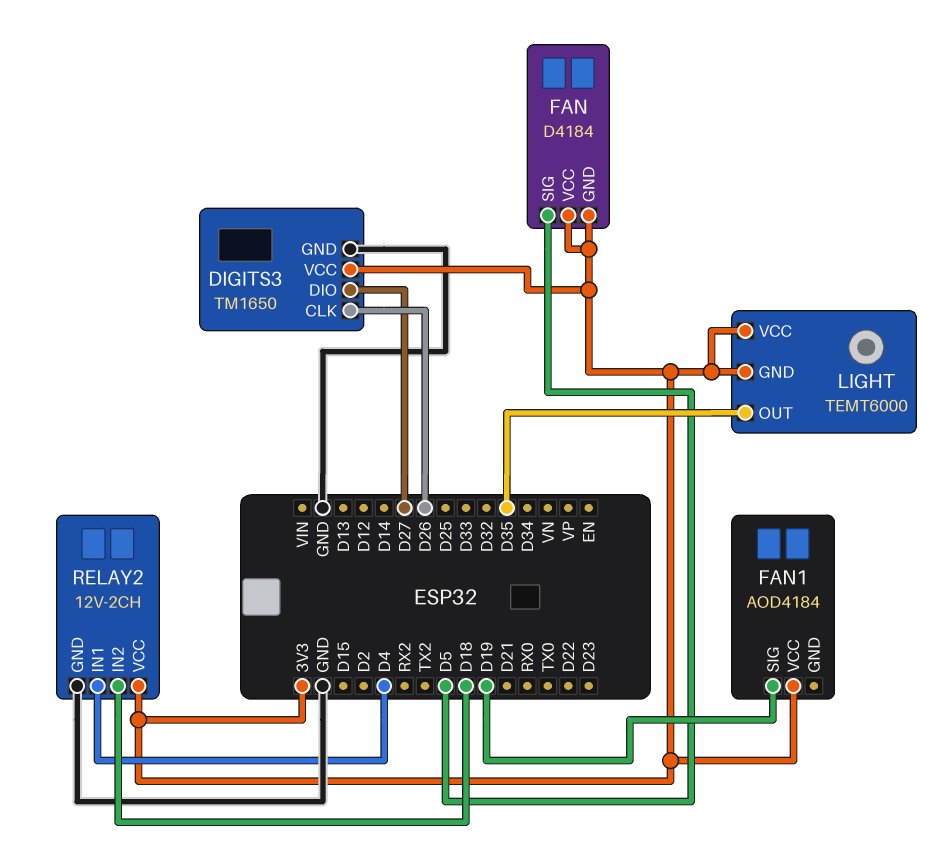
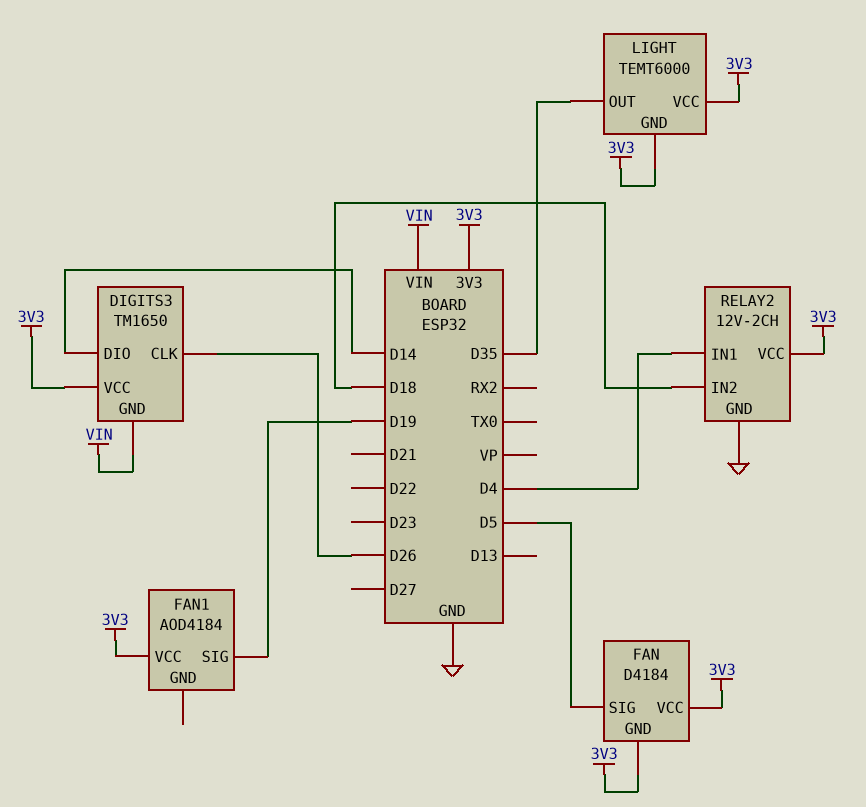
DIGITS3 pin DIO: D27 -> D14
DIGITS3 pin GND: GND -> VIN

